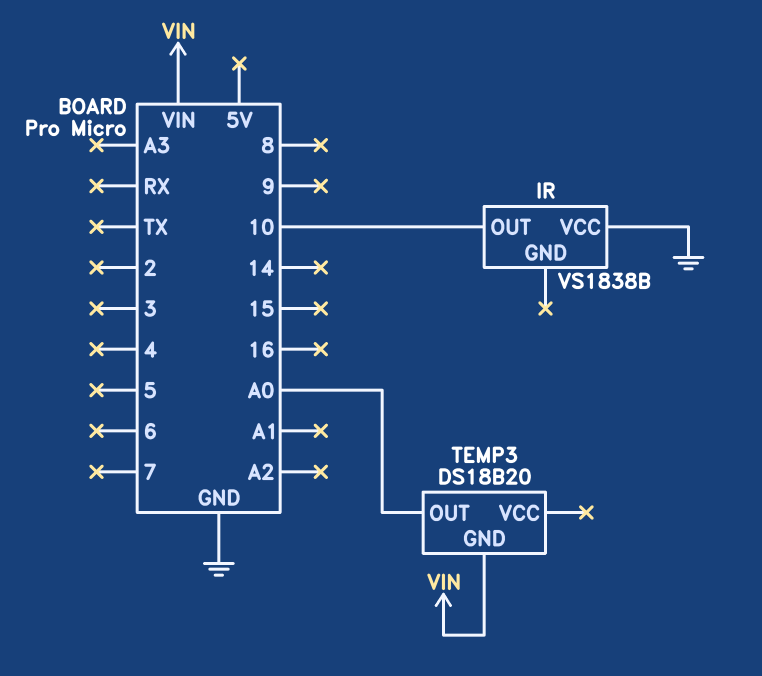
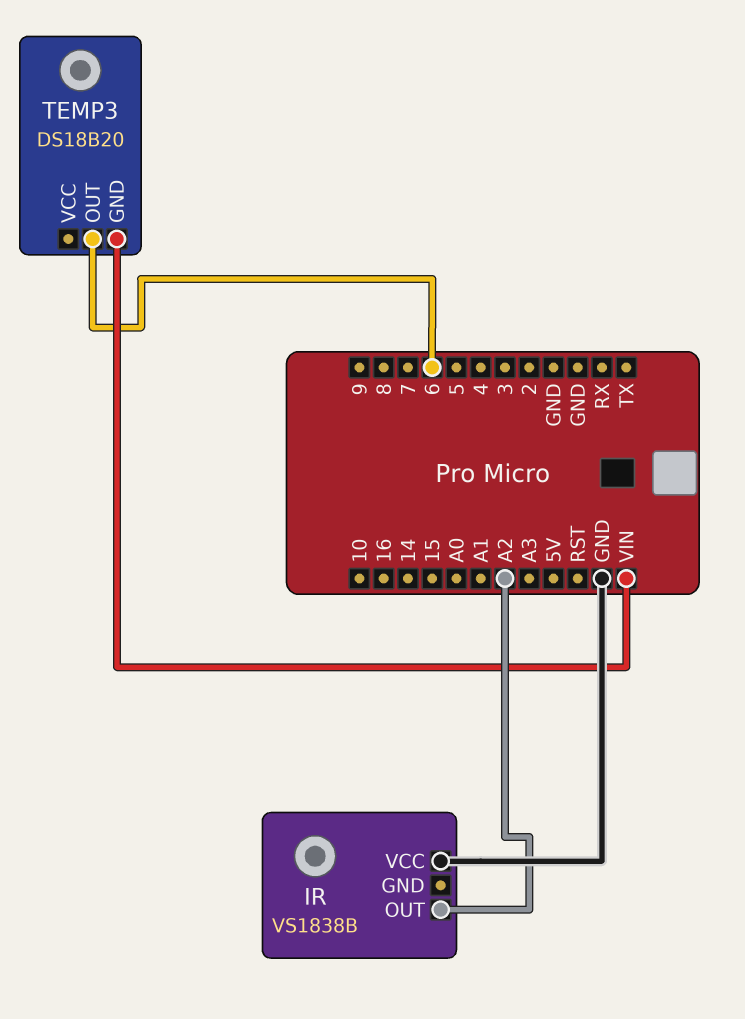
IR pin OUT: 10 -> A2
TEMP3 pin OUT: A0 -> 6

